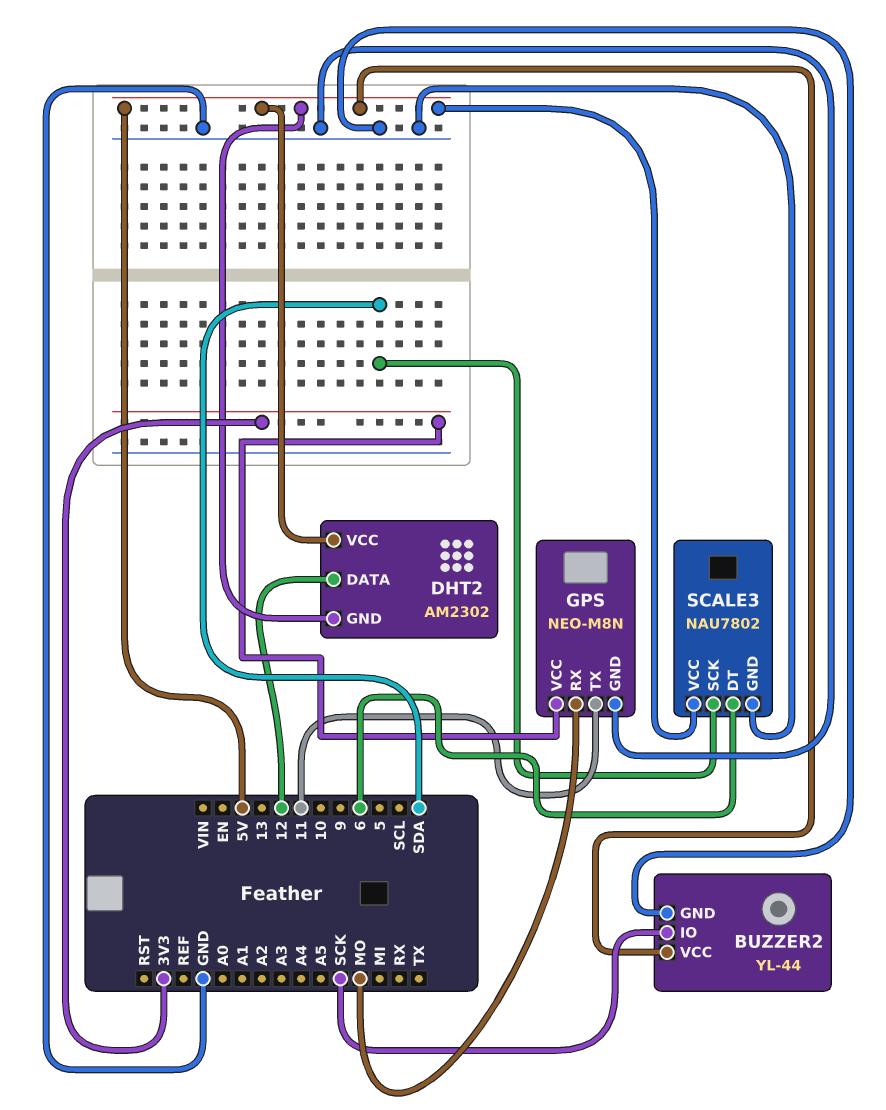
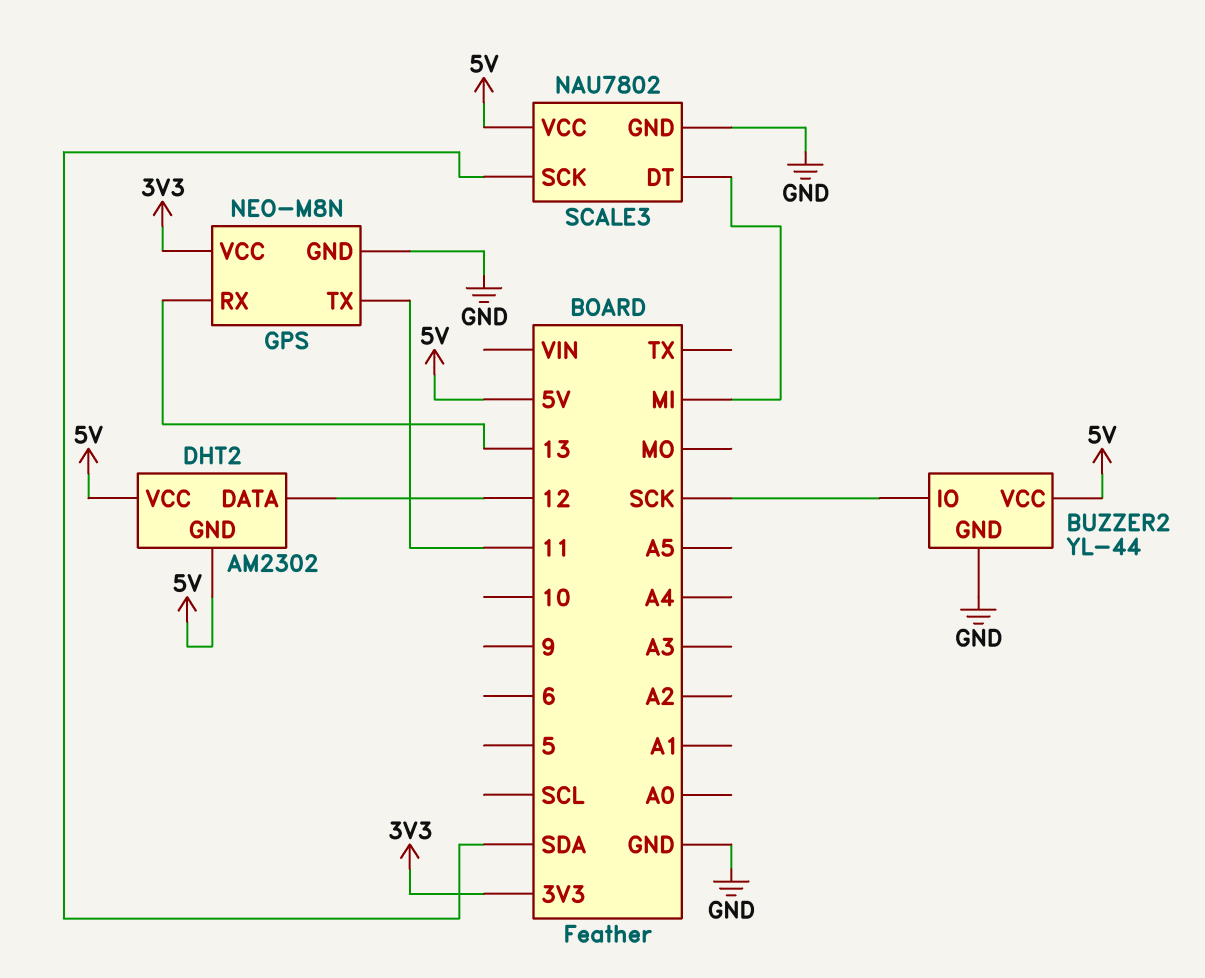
GPS pin RX: MO -> 13
SCALE3 pin DT: 6 -> MI

